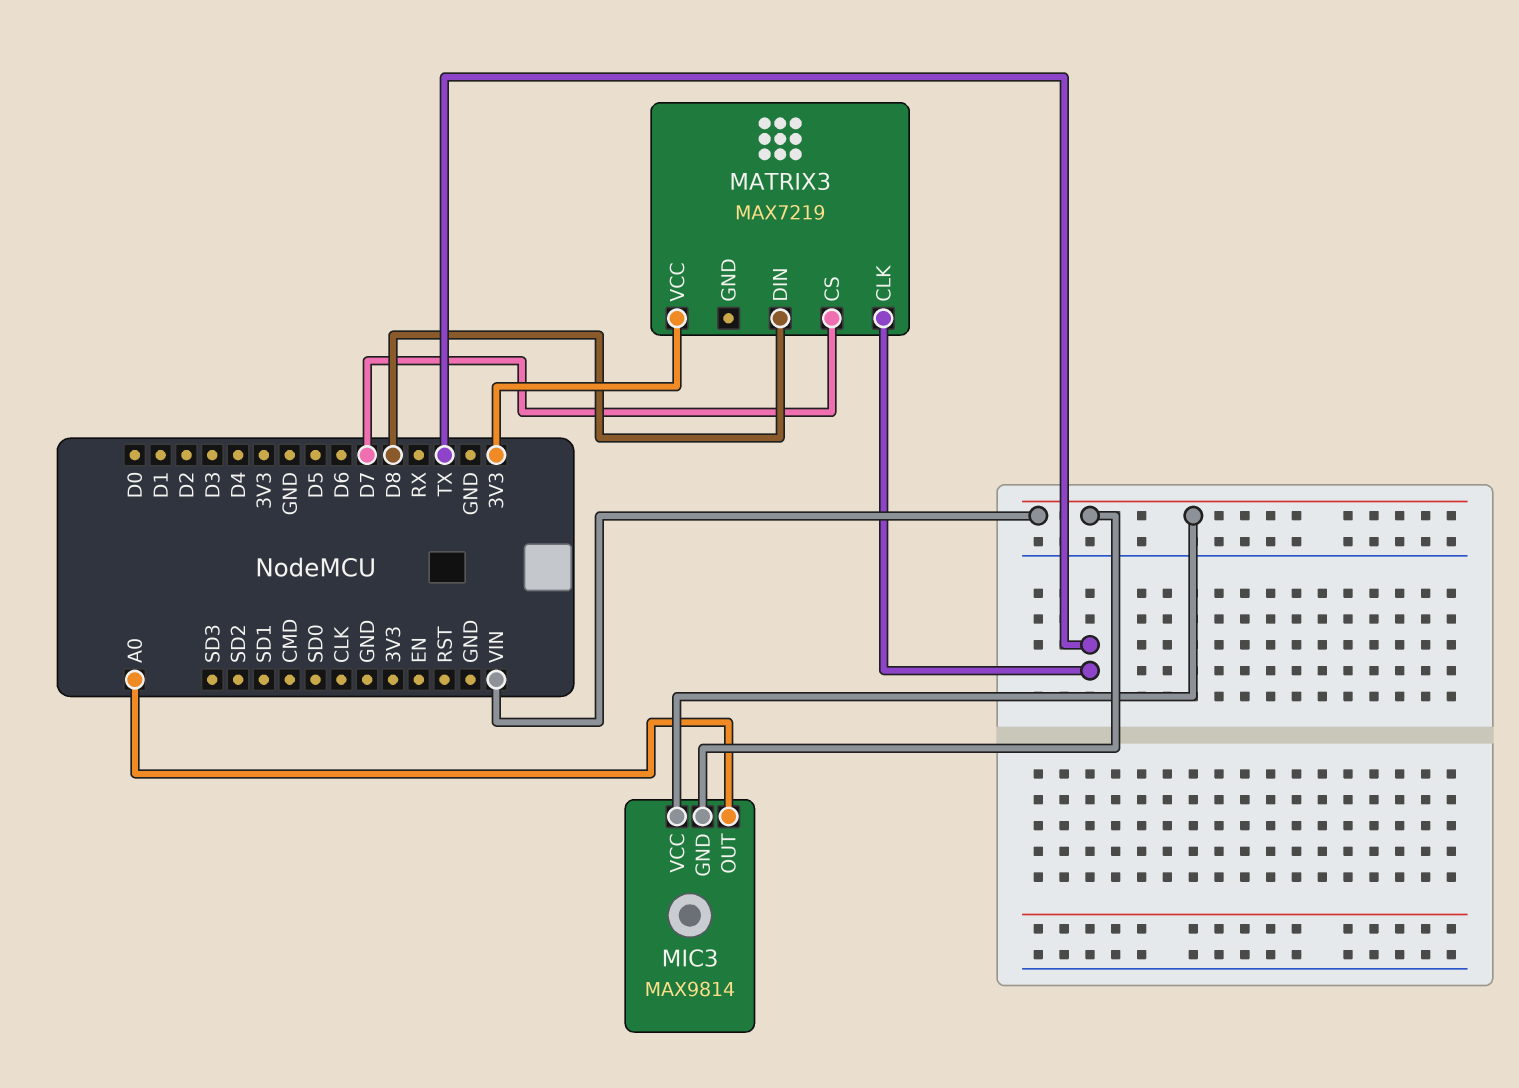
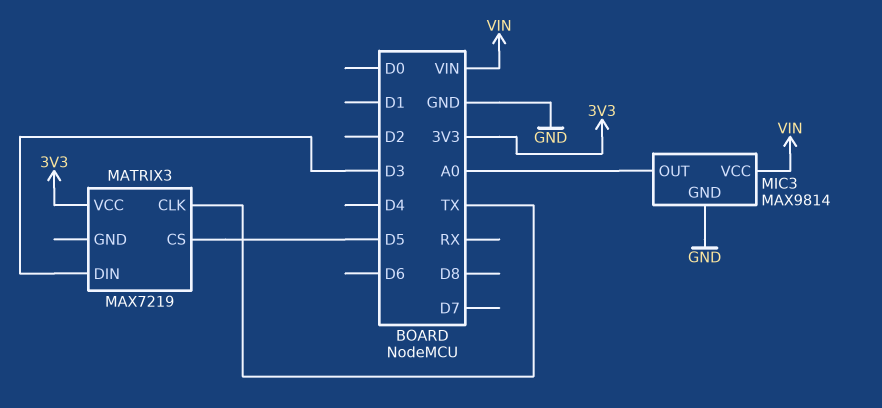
MATRIX3 pin CS: D7 -> D5
MATRIX3 pin DIN: D8 -> D3
MIC3 pin GND: VIN -> GND

